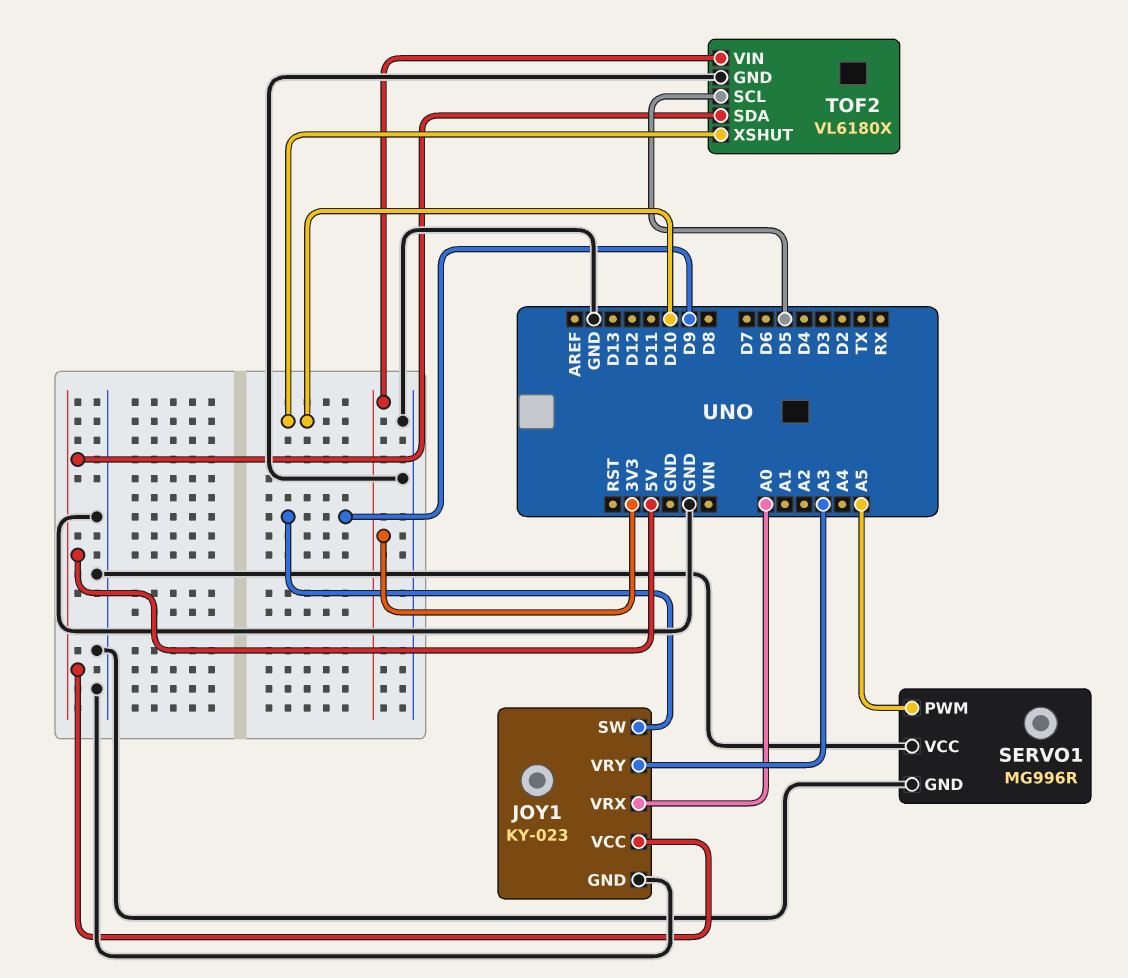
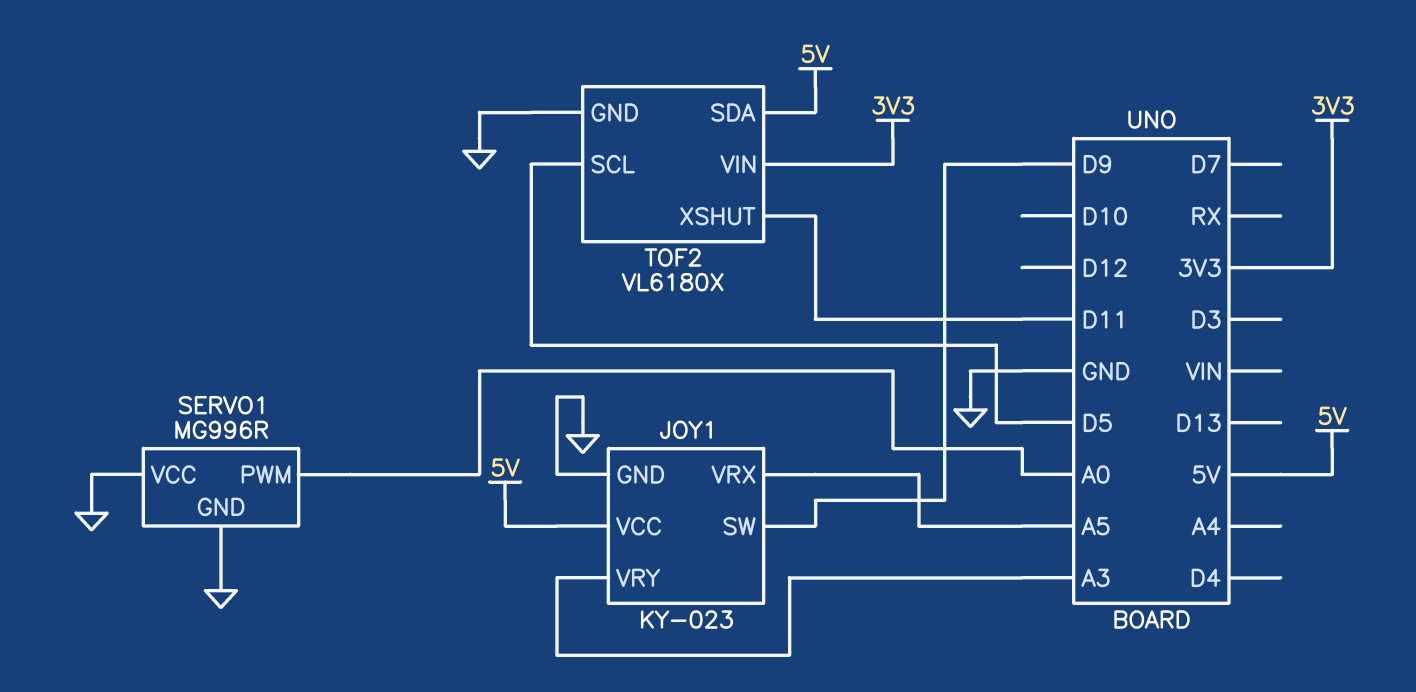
JOY1 pin VRX: A0 -> A5
SERVO1 pin PWM: A5 -> A0
TOF2 pin XSHUT: D10 -> D11

